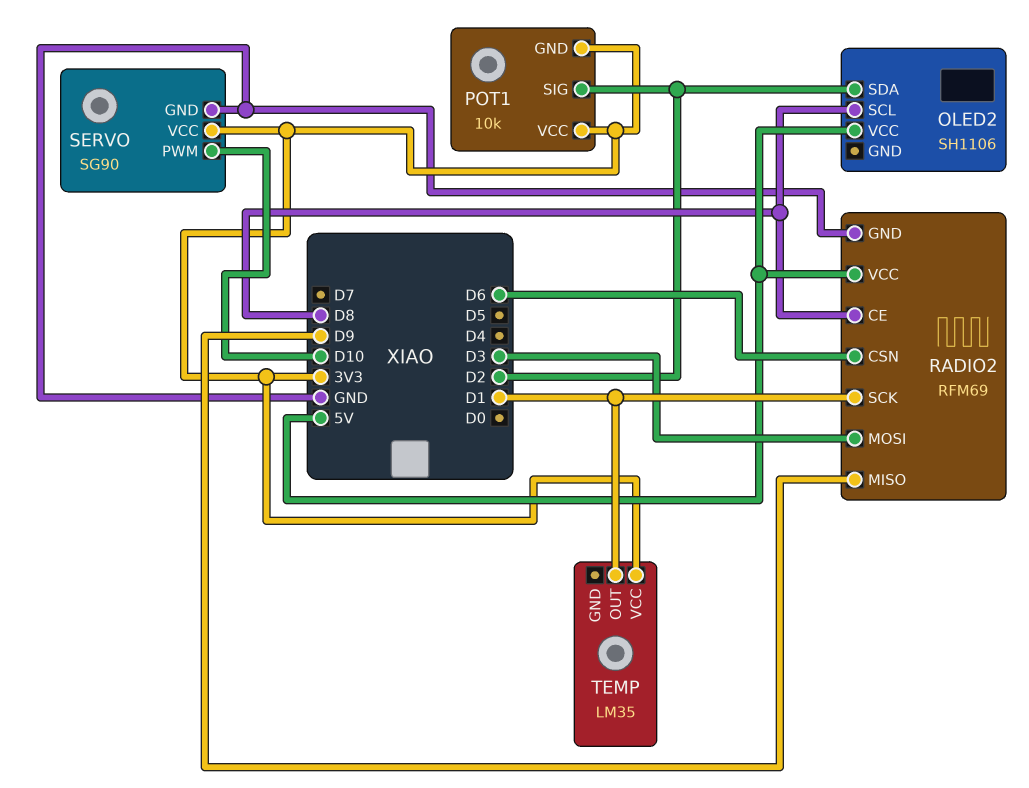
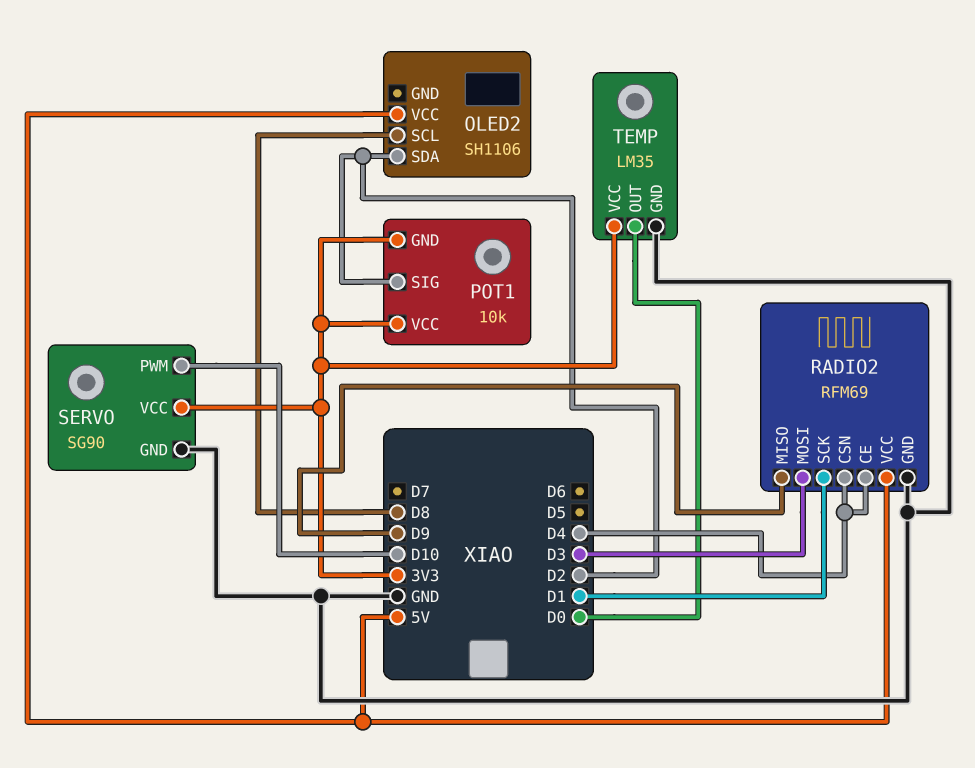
RADIO2 pin CE: D8 -> D4
RADIO2 pin CSN: D6 -> D4
TEMP pin GND: none -> GND
TEMP pin OUT: D1 -> D0

